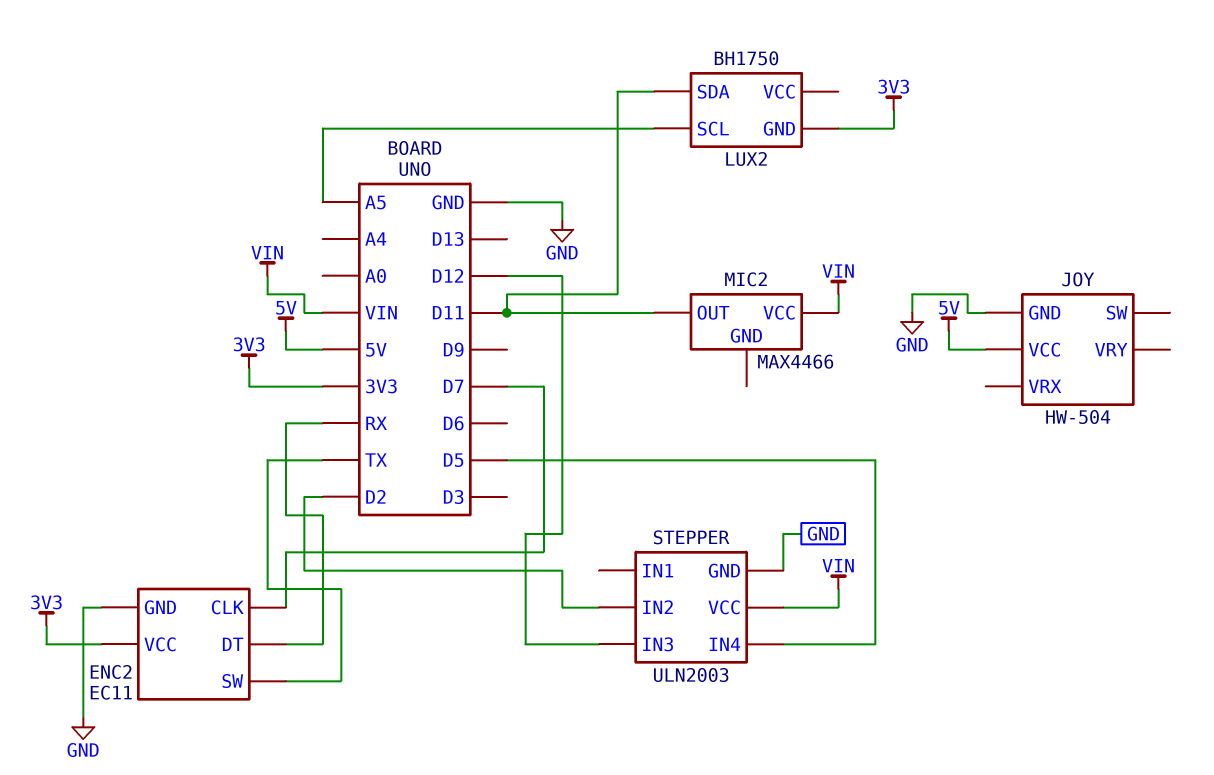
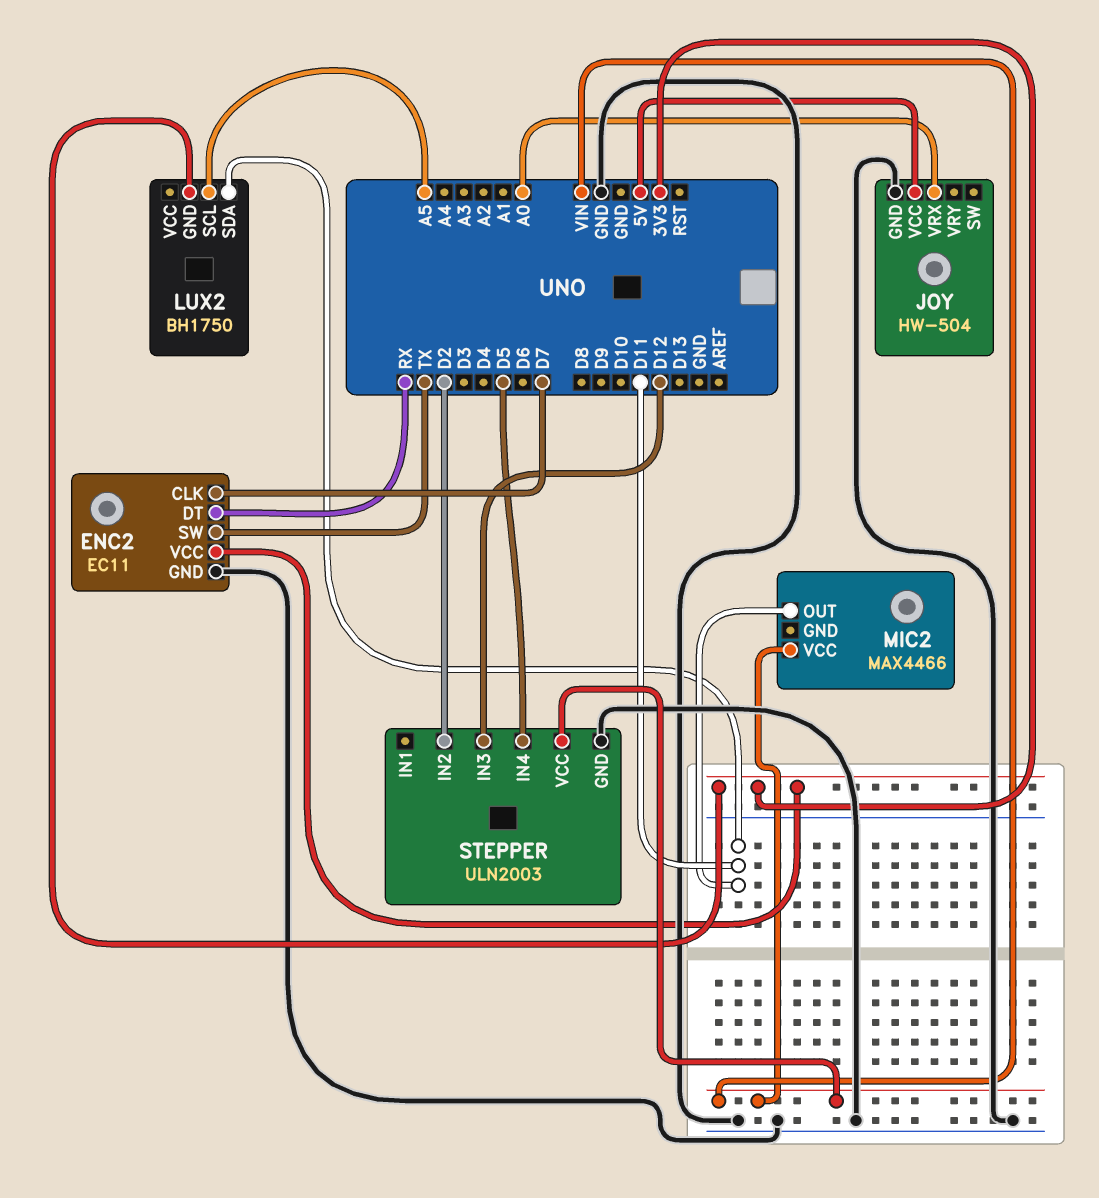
JOY pin VRX: none -> A0

